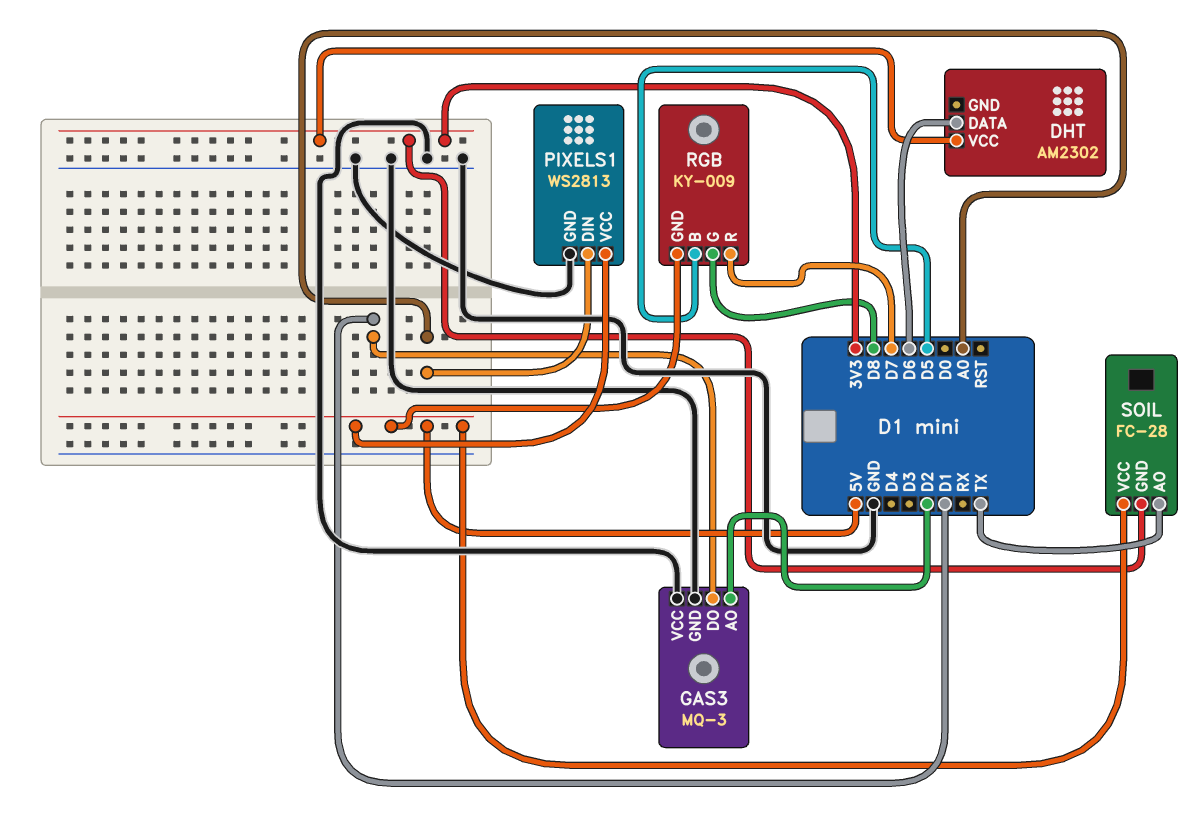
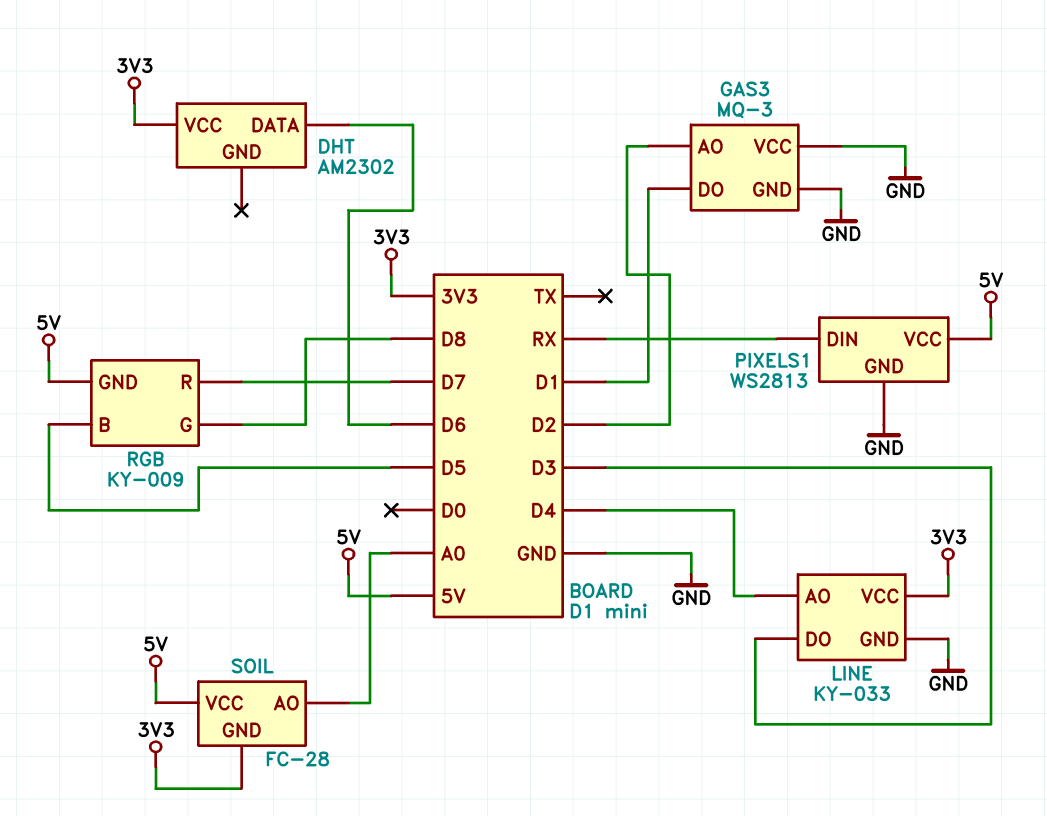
LINE: none -> KY-033
LINE pin AO: none -> D4
LINE pin DO: none -> D3
LINE pin GND: none -> GND
LINE pin VCC: none -> 3V3
PIXELS1 pin DIN: A0 -> RX
SOIL pin AO: TX -> A0

